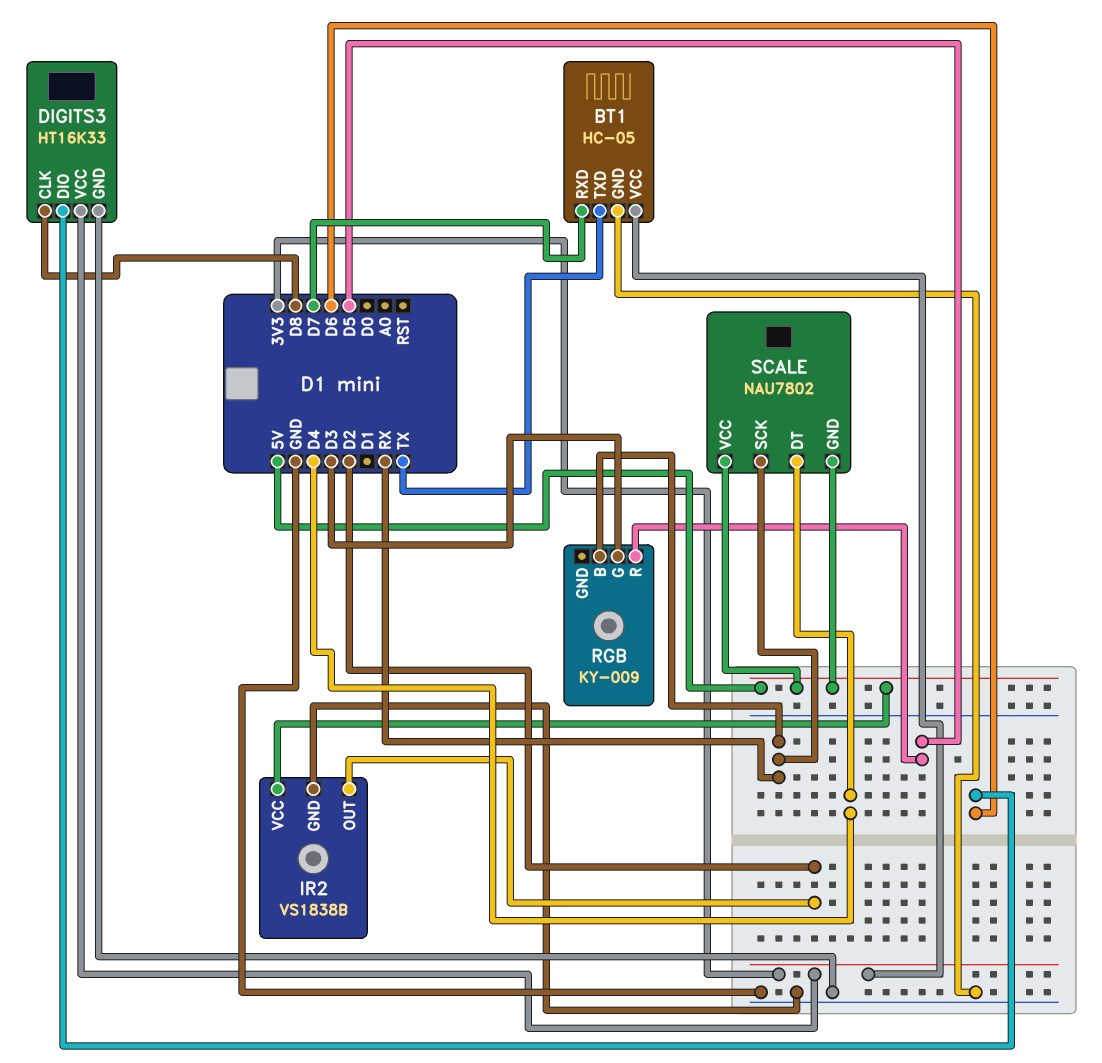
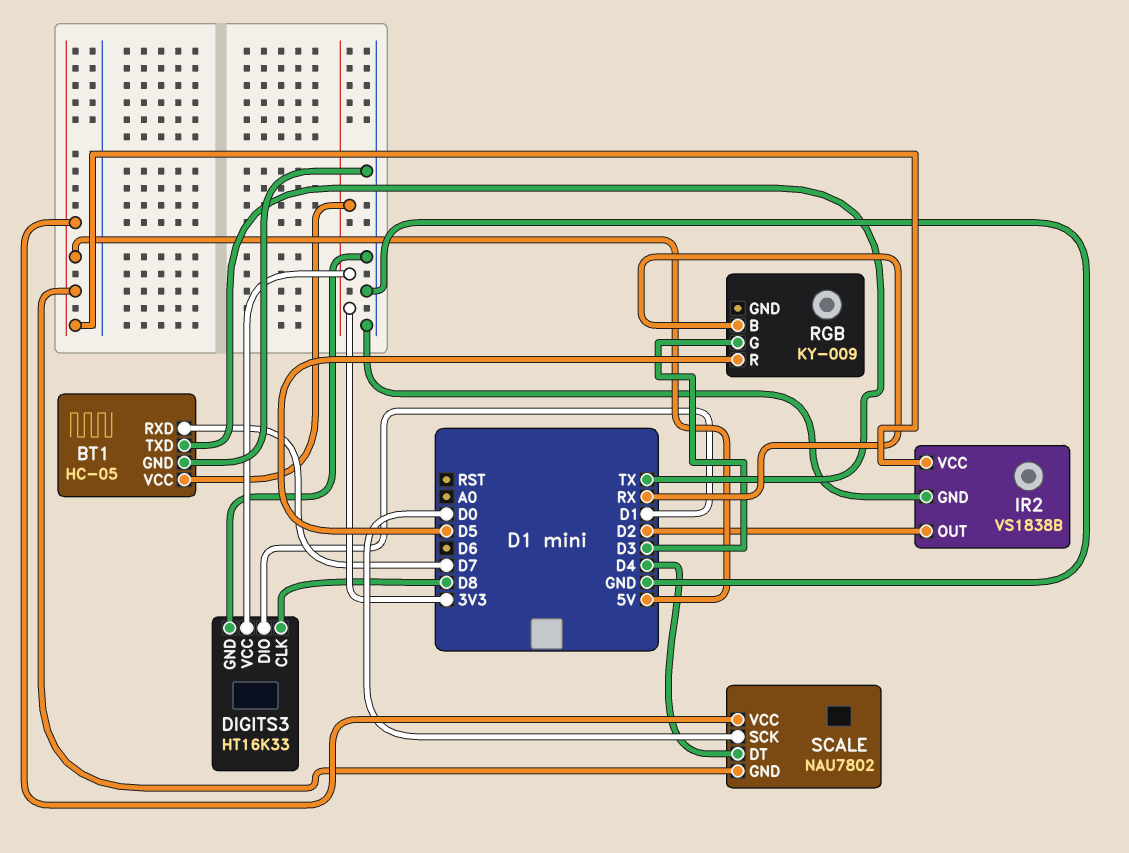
DIGITS3 pin DIO: D6 -> D1
SCALE pin SCK: RX -> D0

